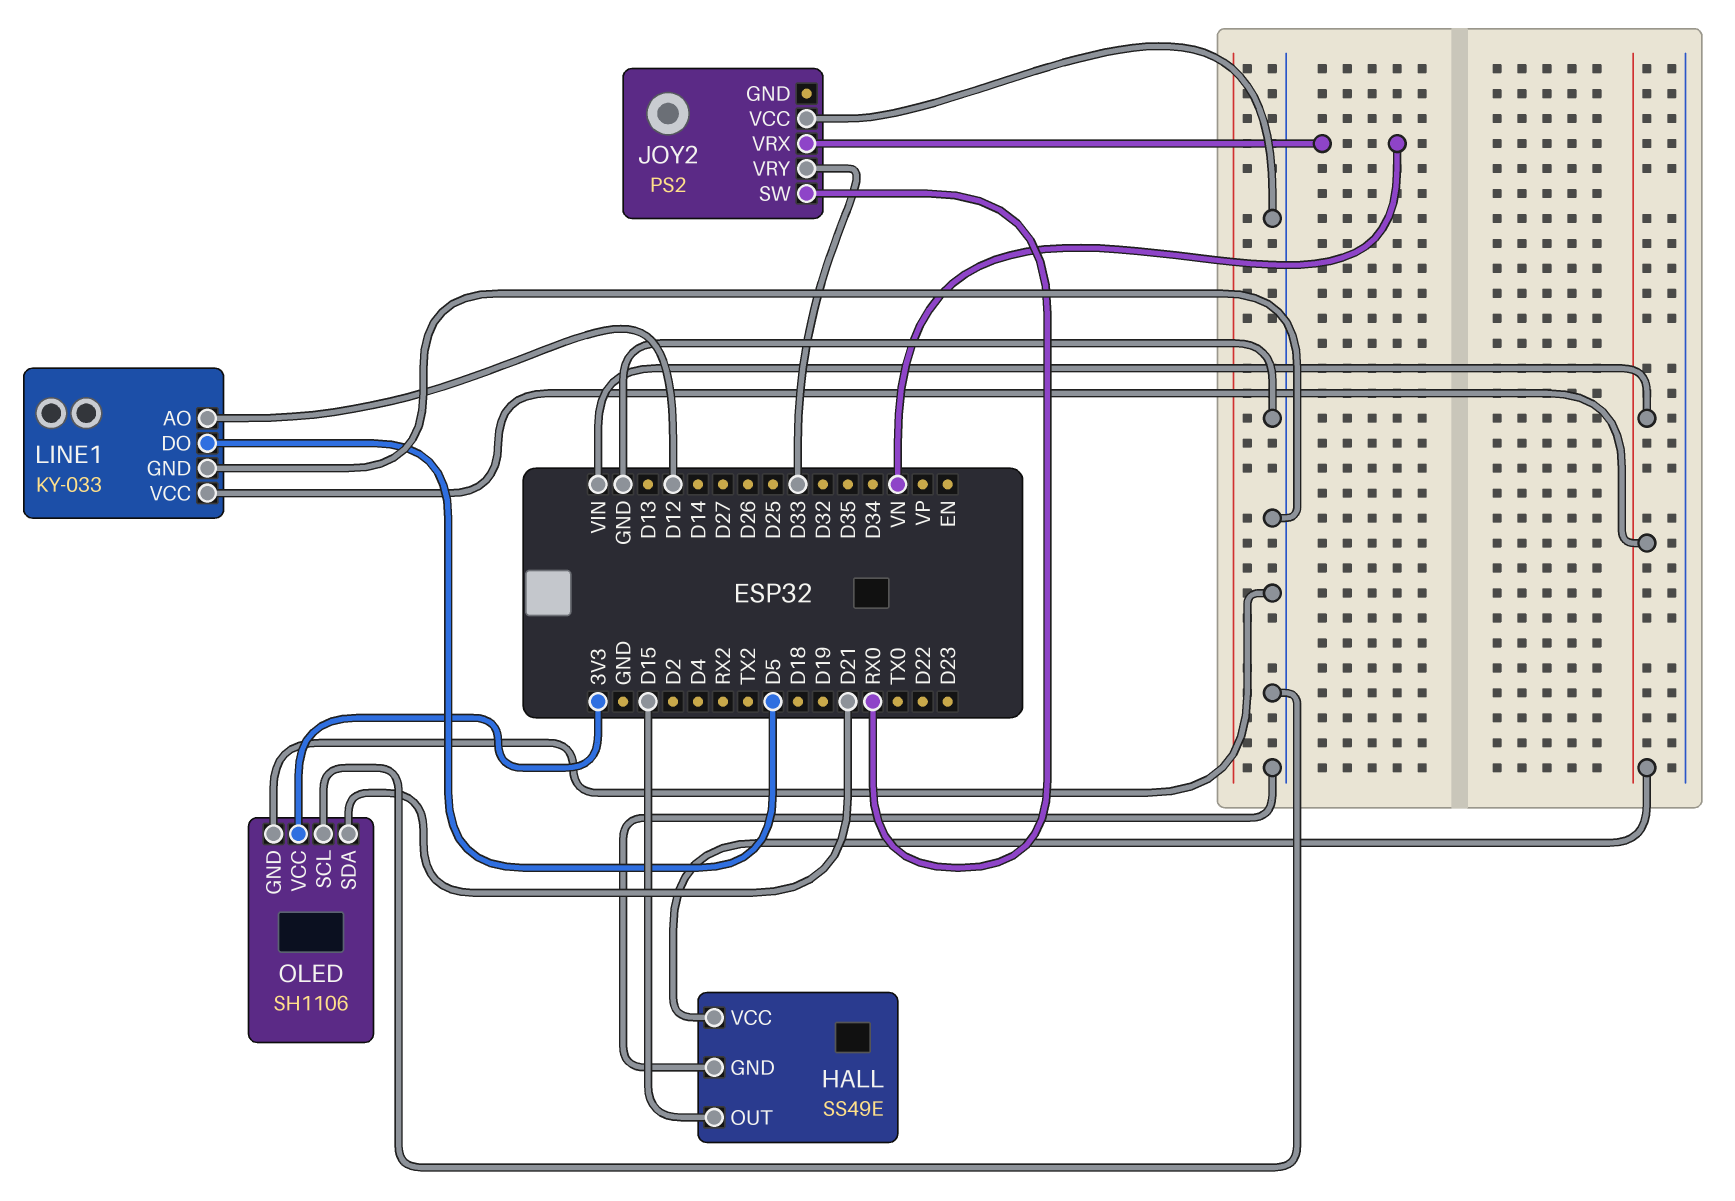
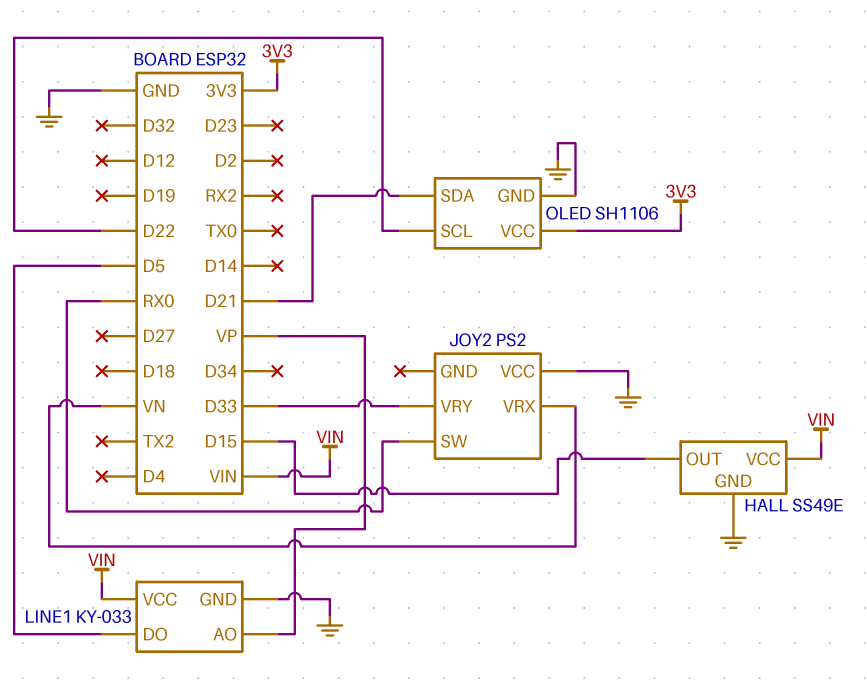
LINE1 pin AO: D12 -> VP
OLED pin SCL: GND -> D22

